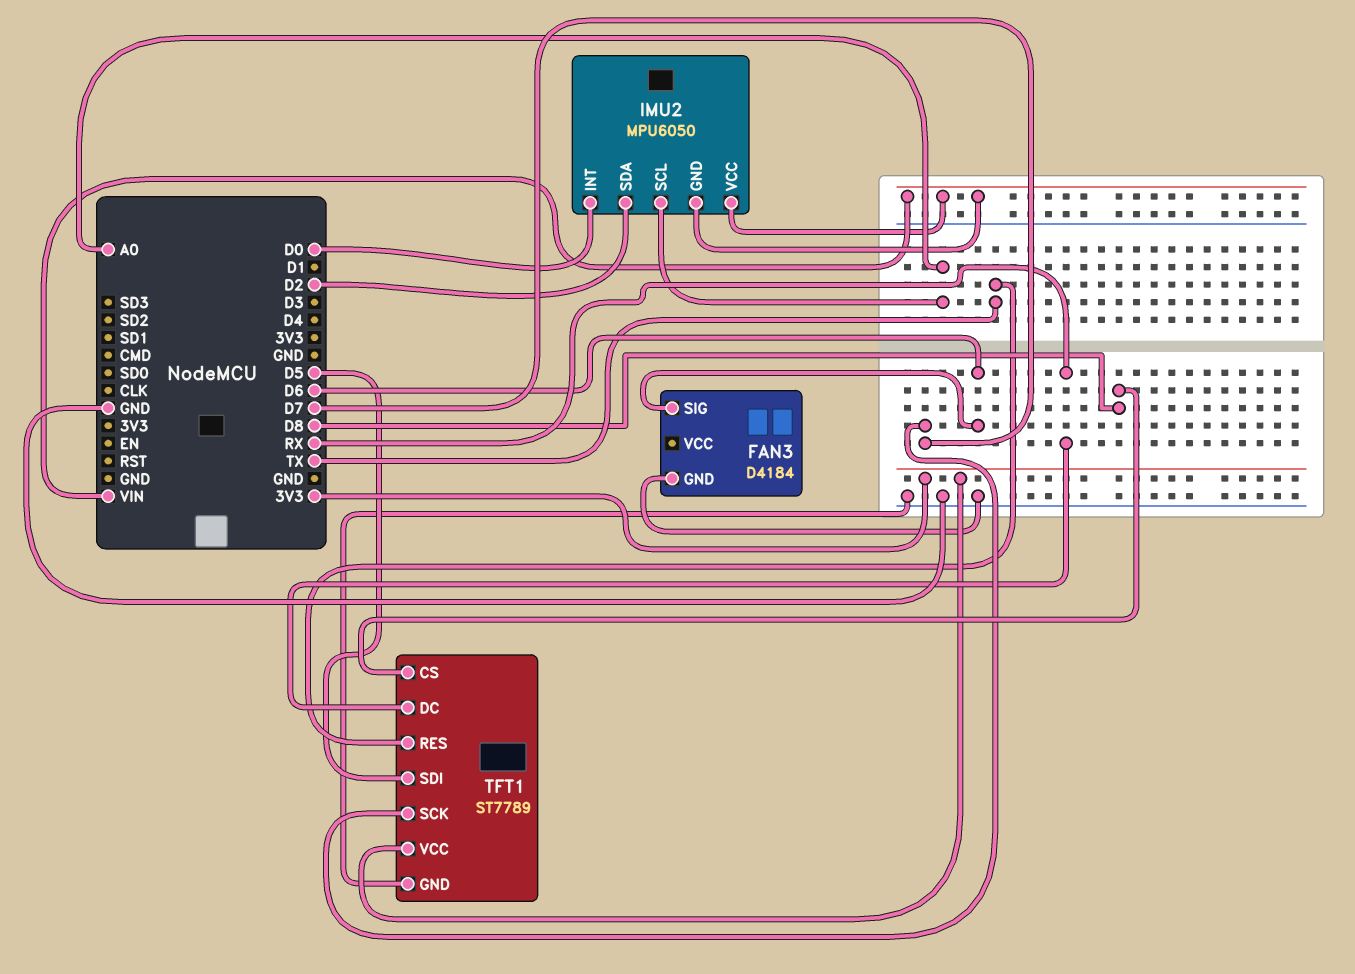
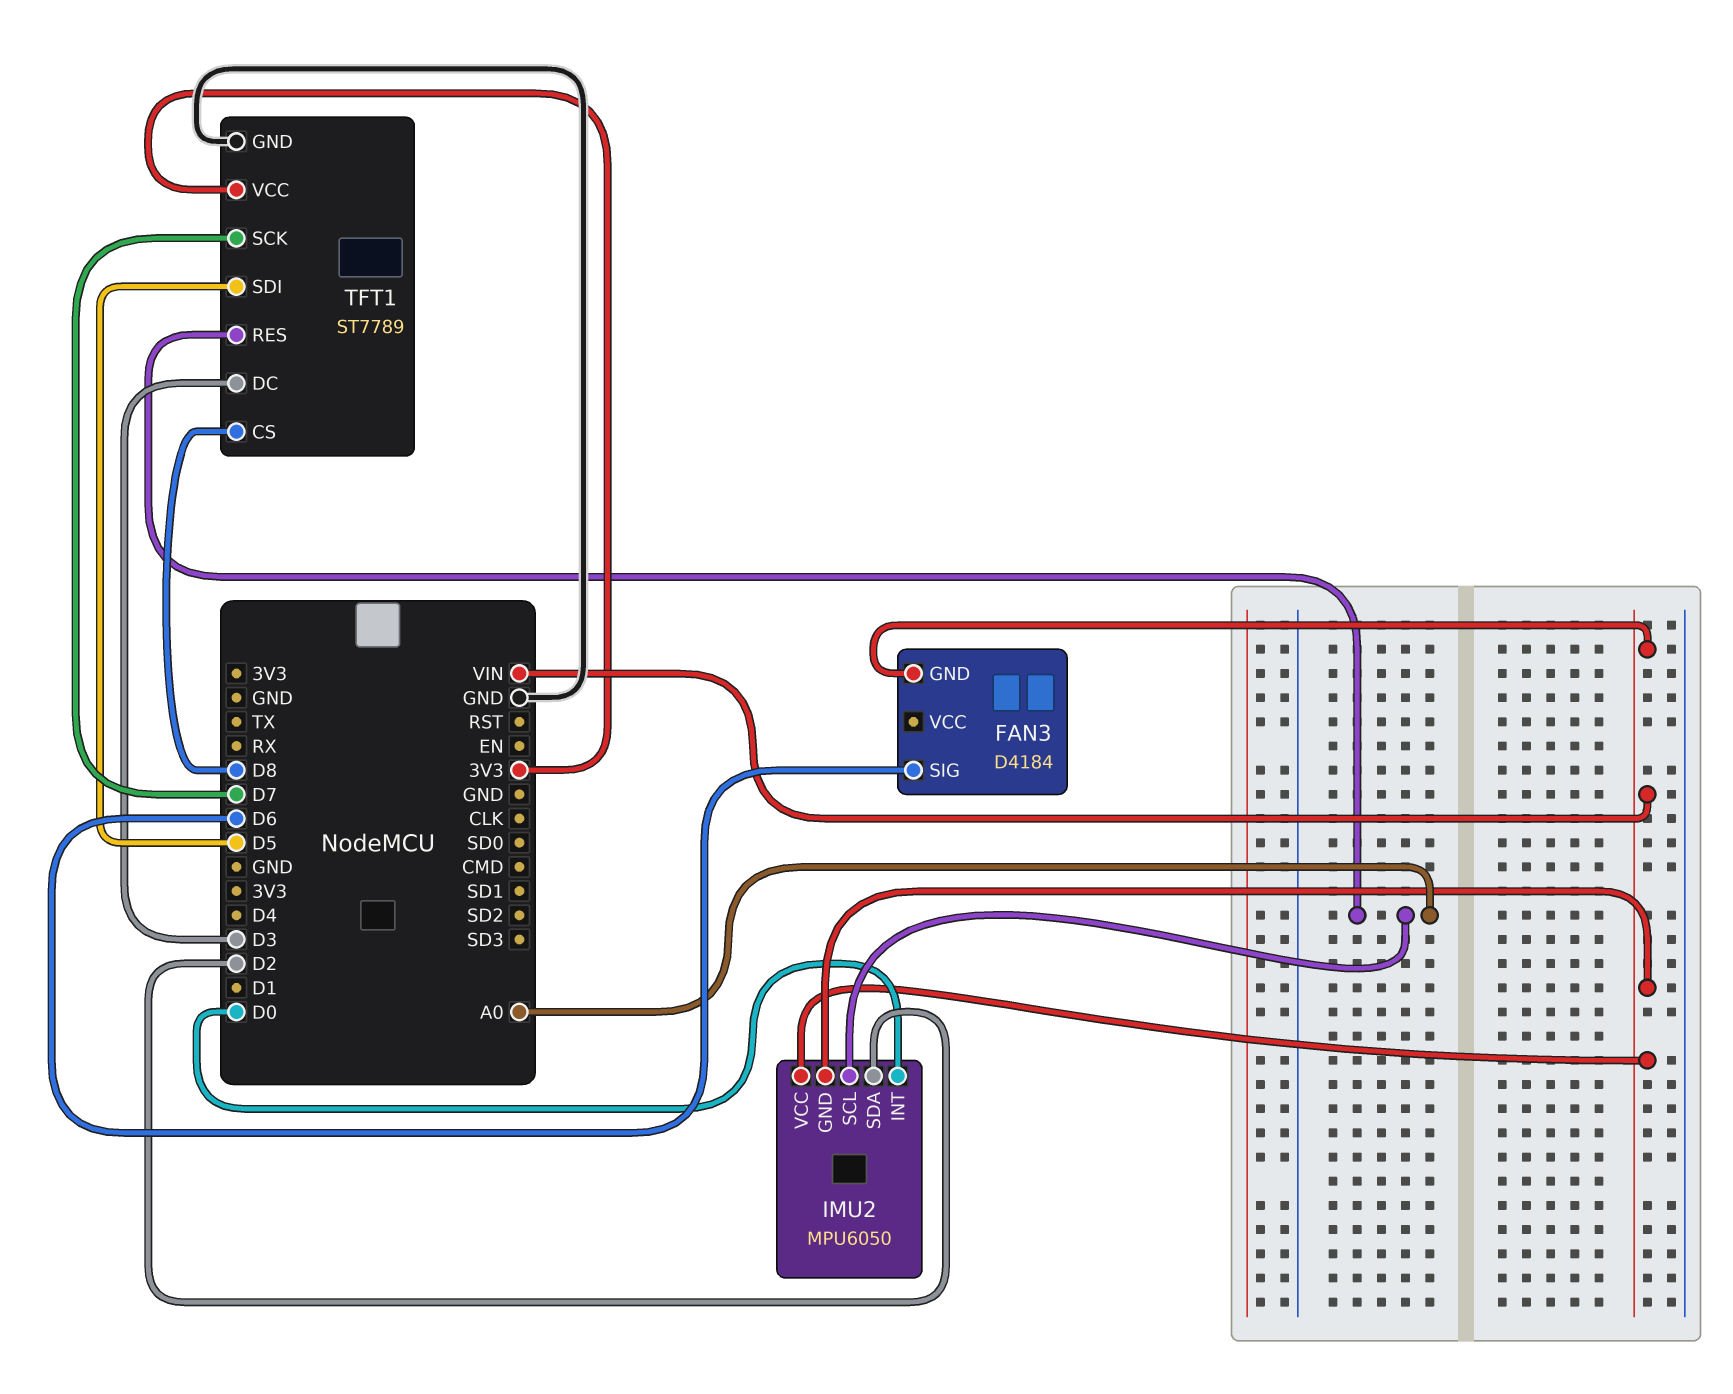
FAN3 pin GND: GND -> VIN
TFT1 pin DC: RX -> D3
TFT1 pin RES: TX -> A0

